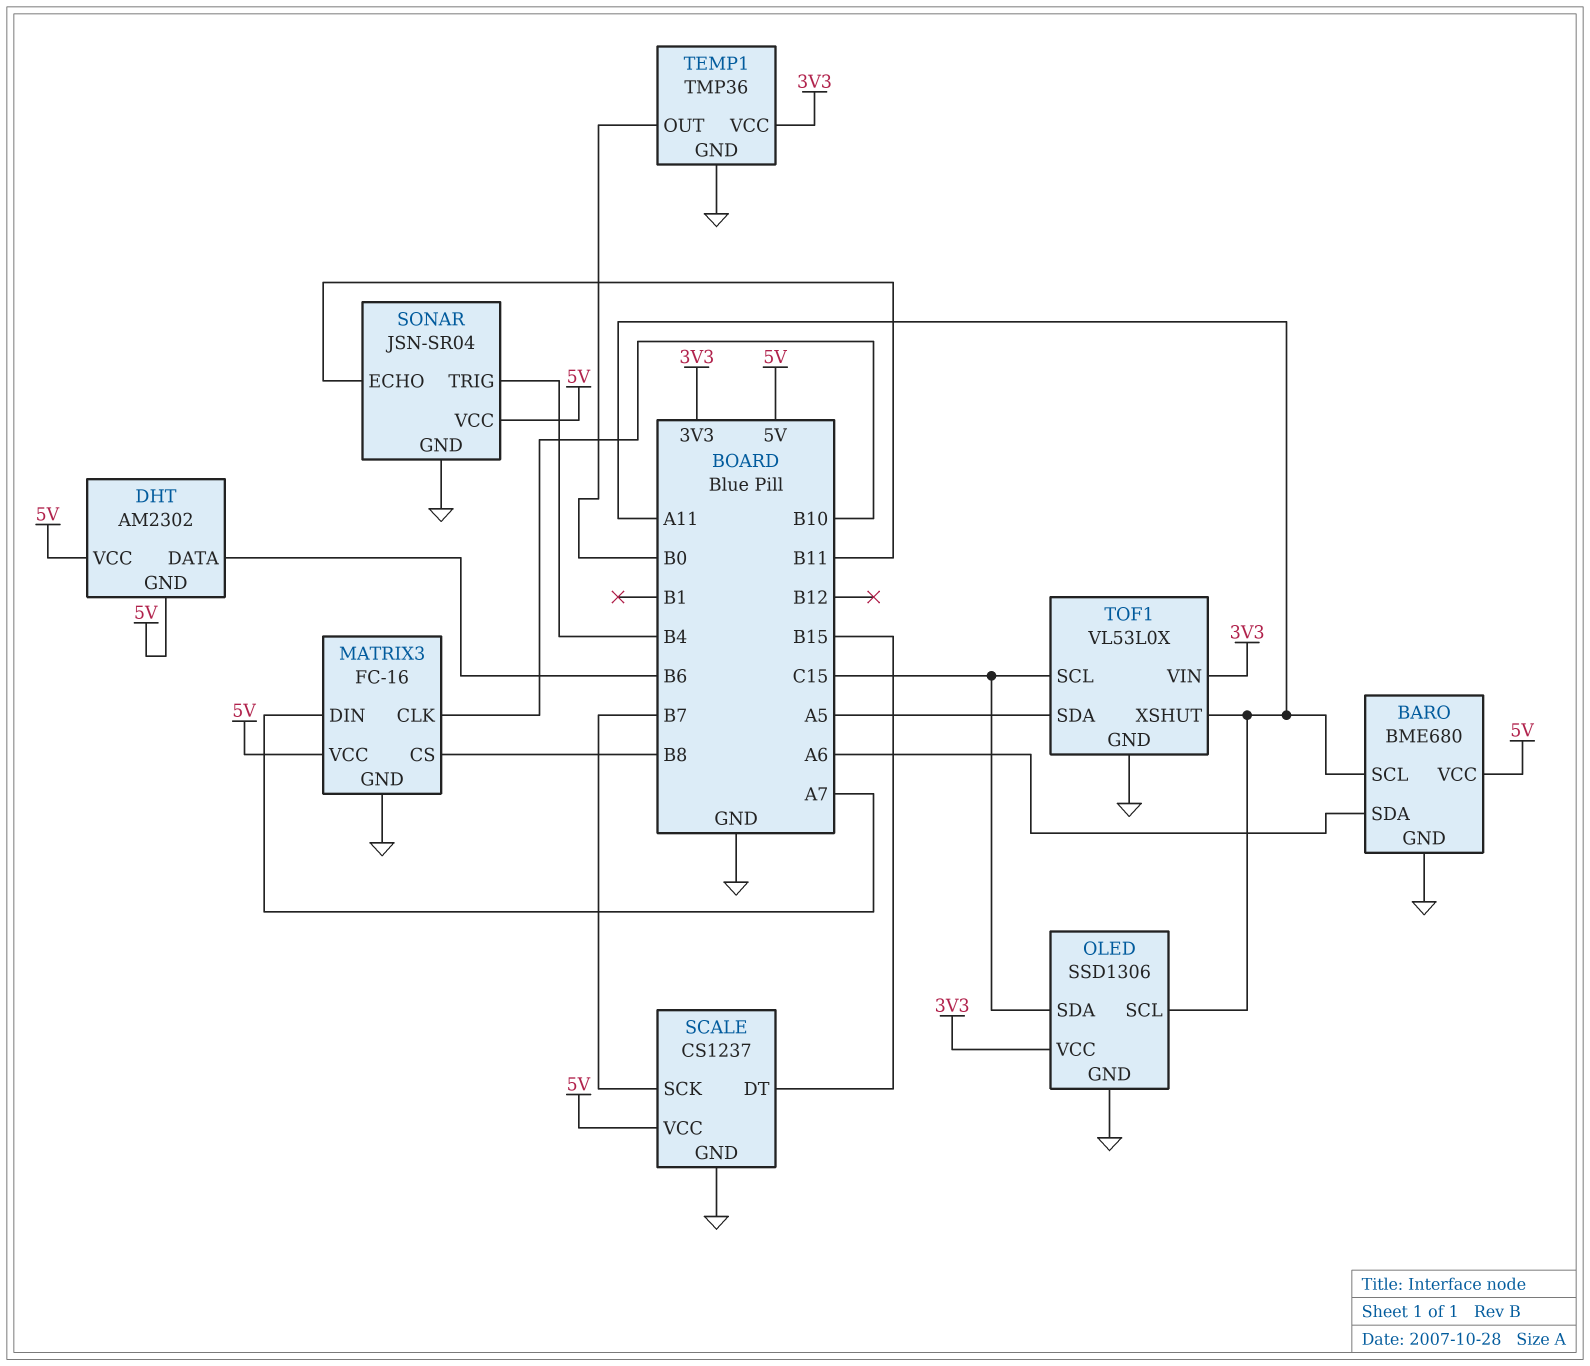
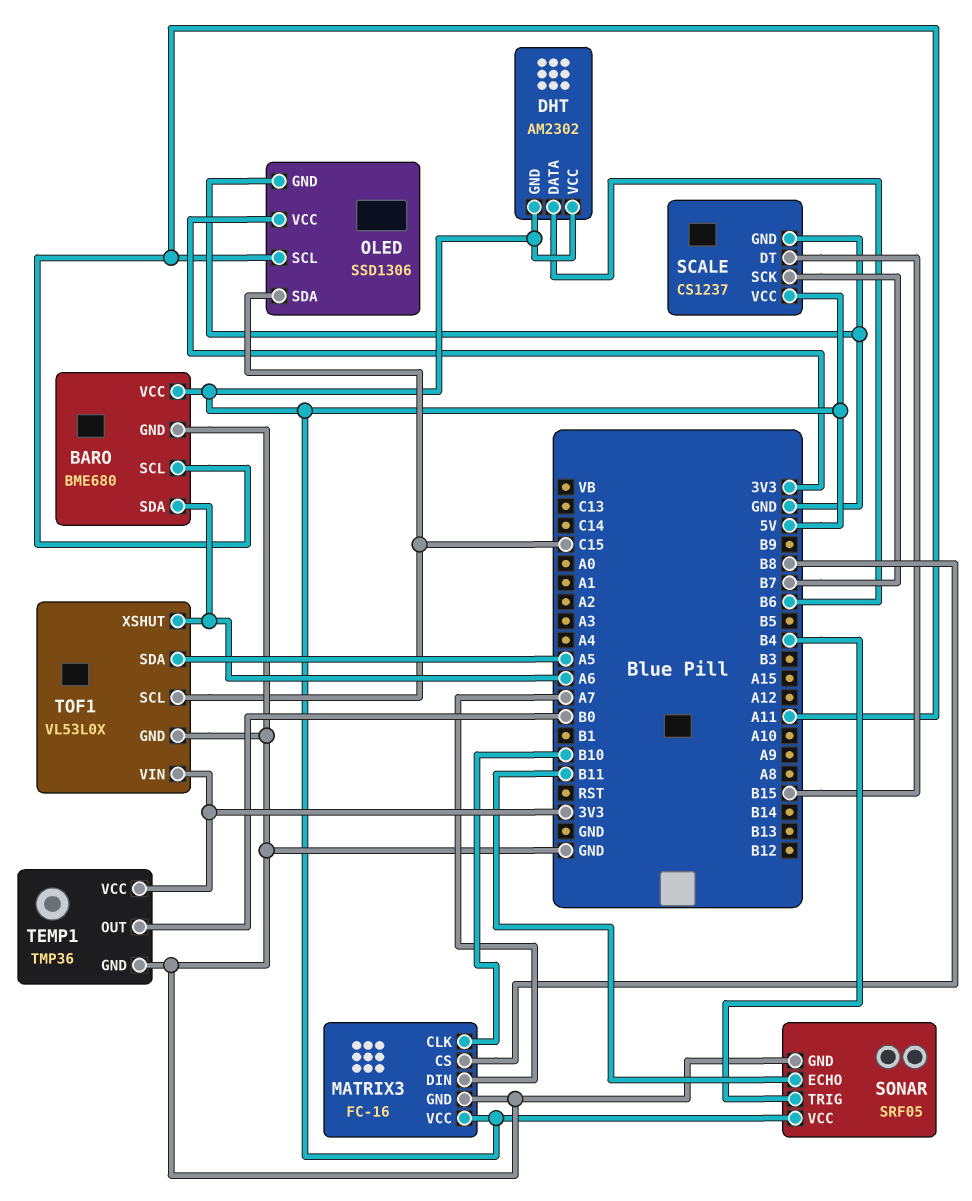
SONAR: JSN-SR04 -> SRF05
TOF1 pin XSHUT: A11 -> A6

